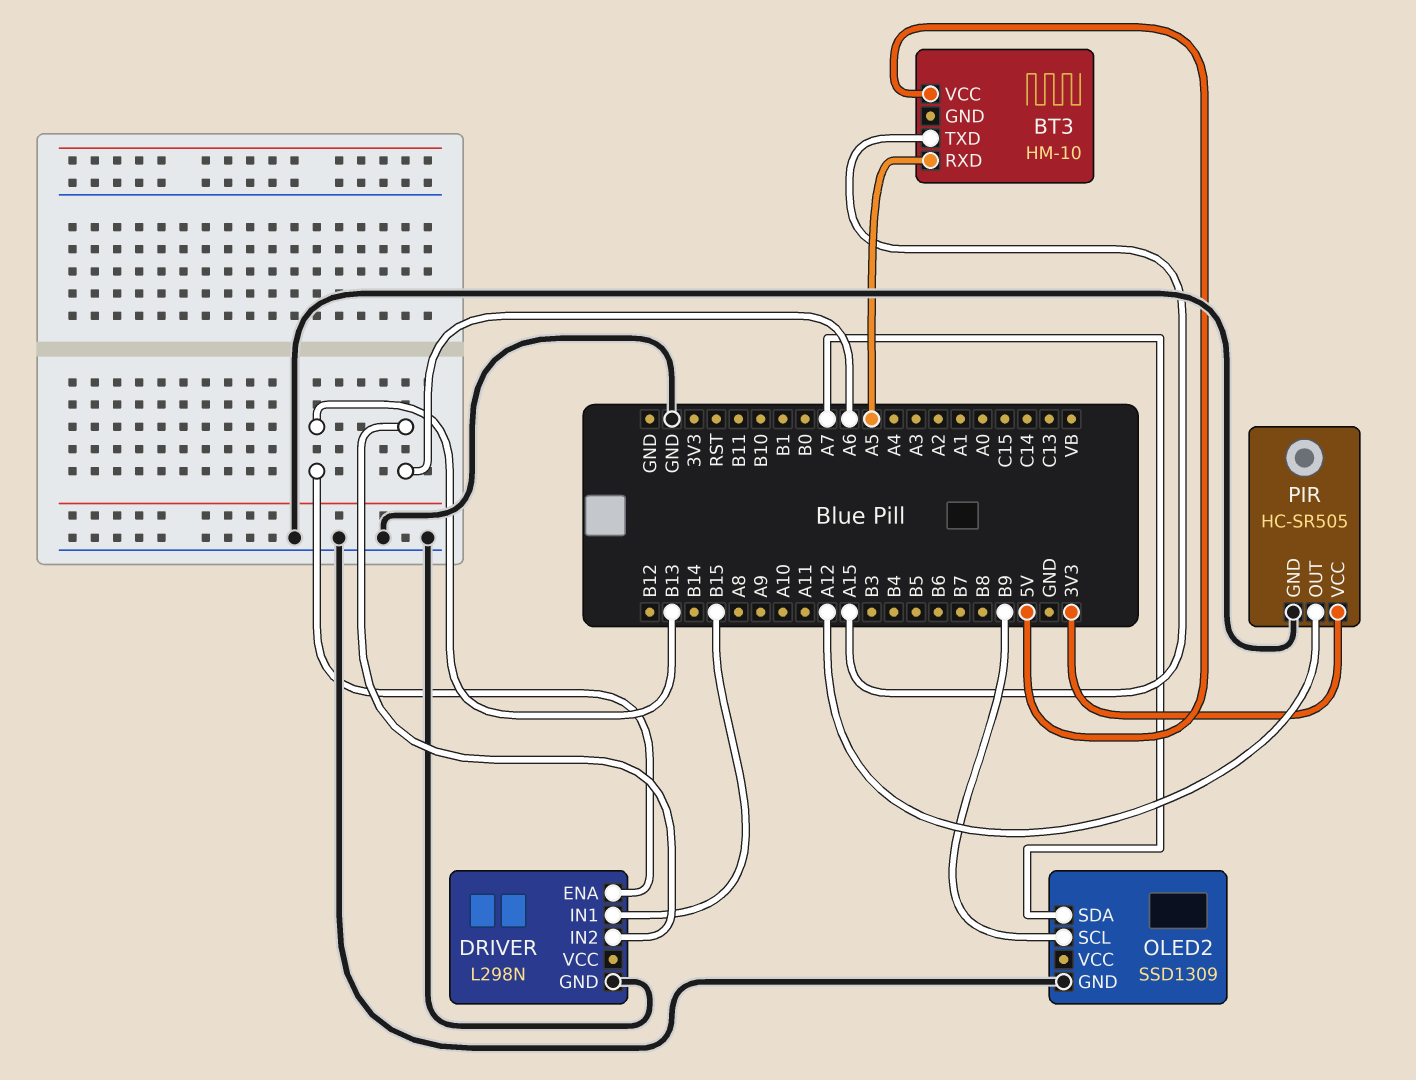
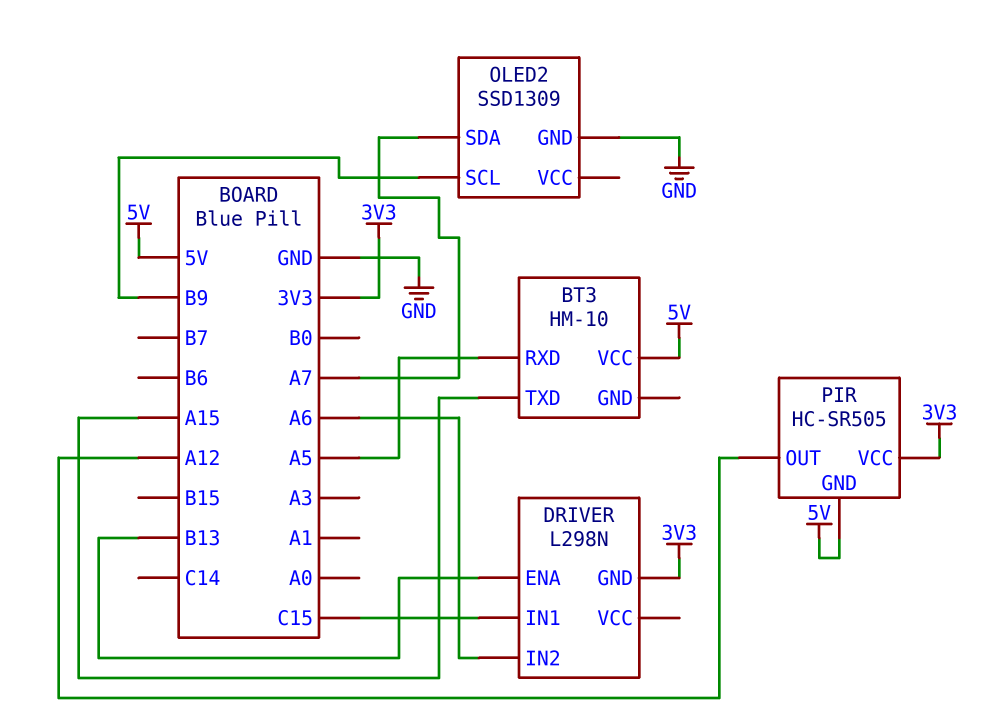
DRIVER pin GND: GND -> 3V3
DRIVER pin IN1: B15 -> C15
PIR pin GND: GND -> 5V

